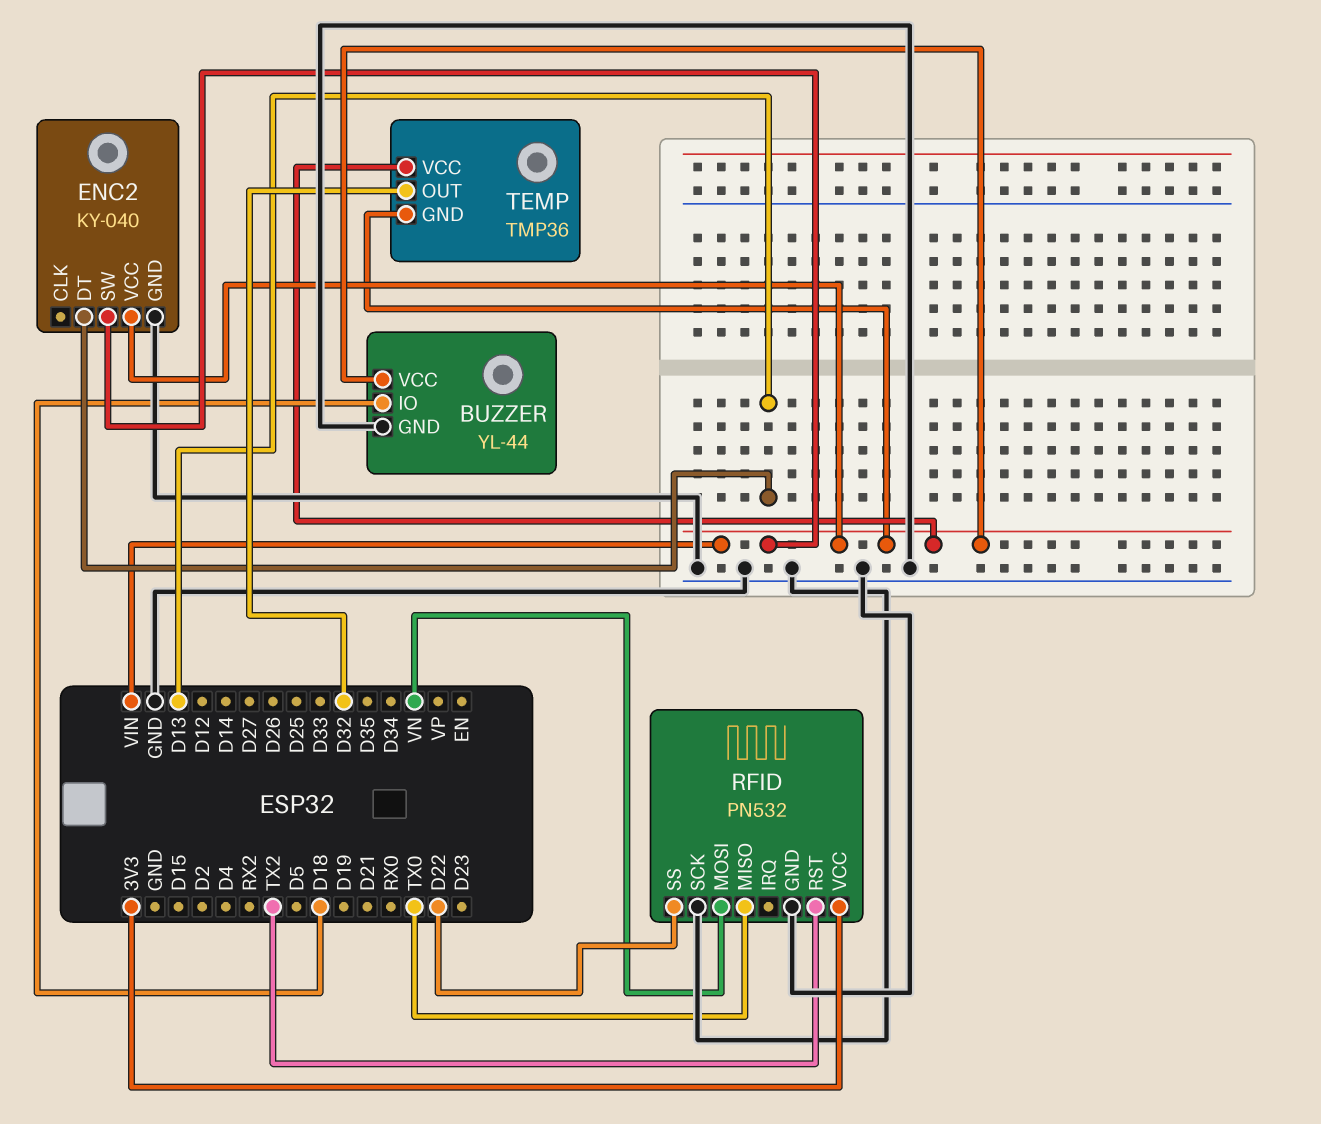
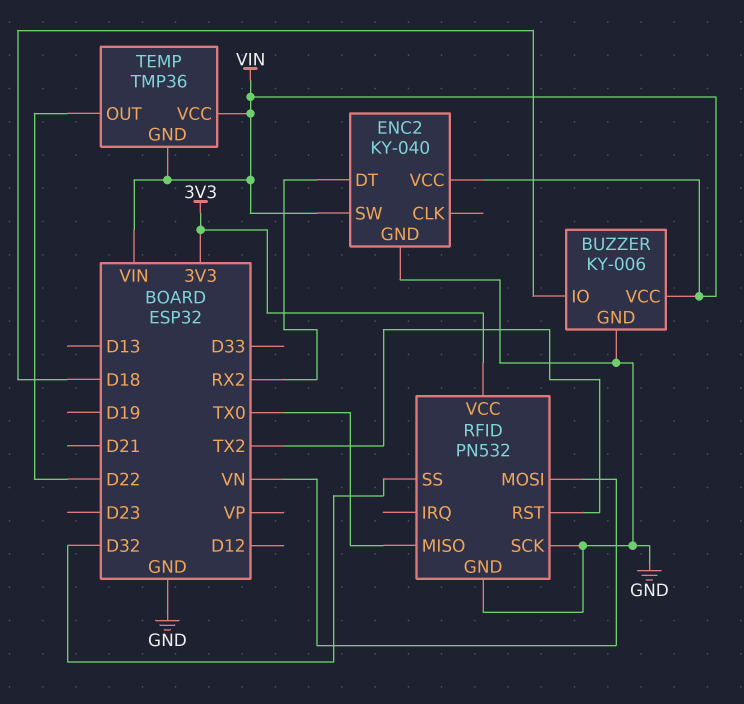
BUZZER: YL-44 -> KY-006
ENC2 pin DT: D13 -> RX2
RFID pin SS: D22 -> D32
TEMP pin OUT: D32 -> D22

